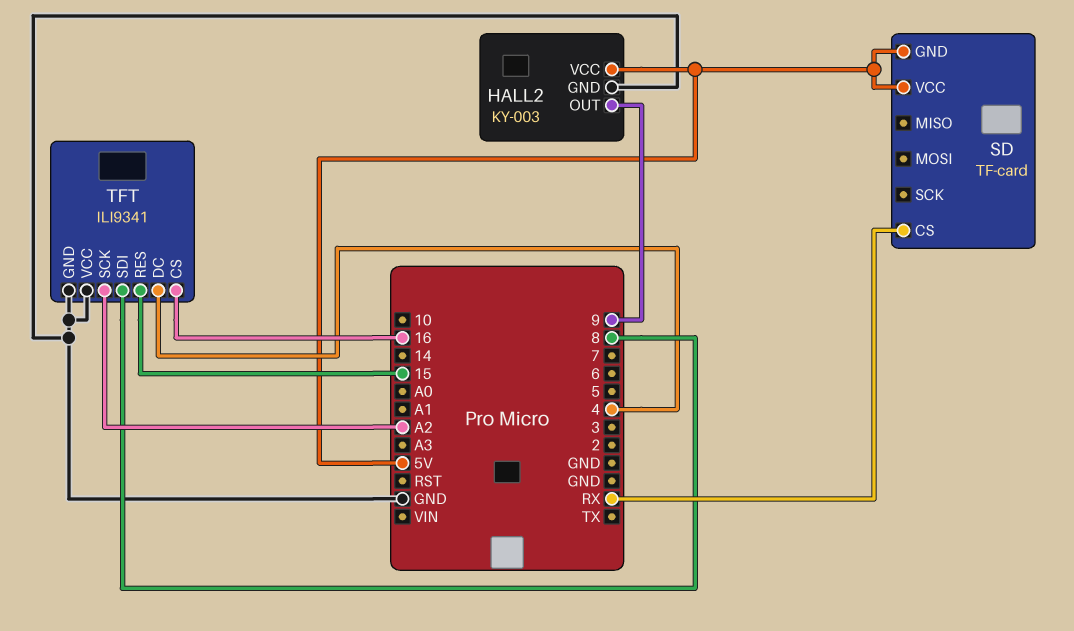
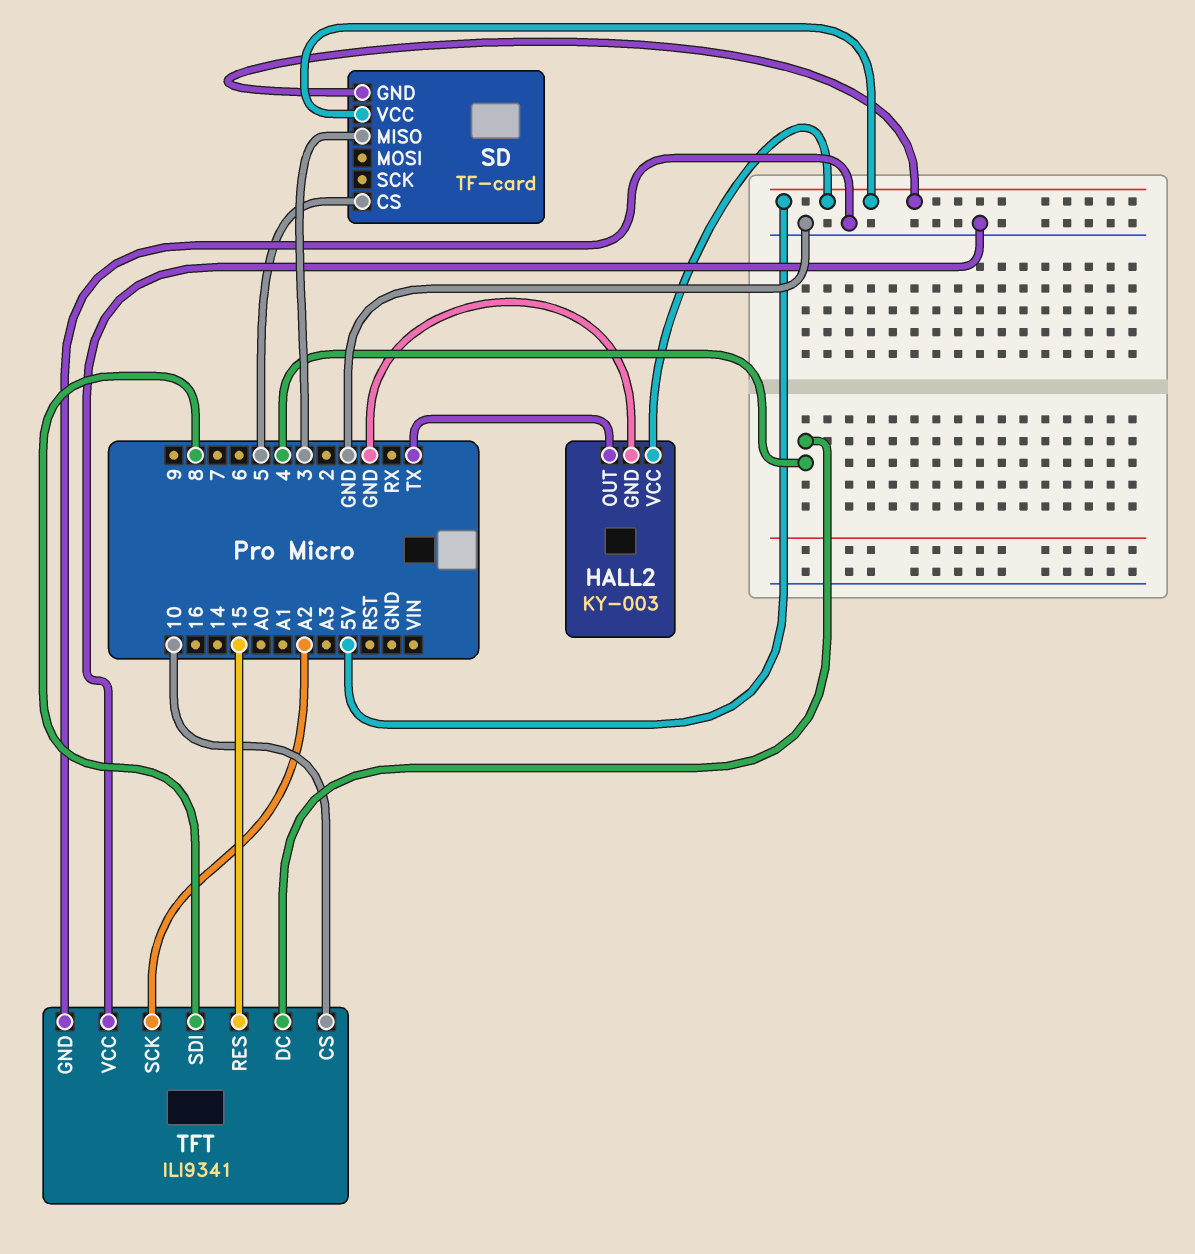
HALL2 pin OUT: 9 -> TX
SD pin CS: RX -> 5
SD pin MISO: none -> 3
TFT pin CS: 16 -> 10

